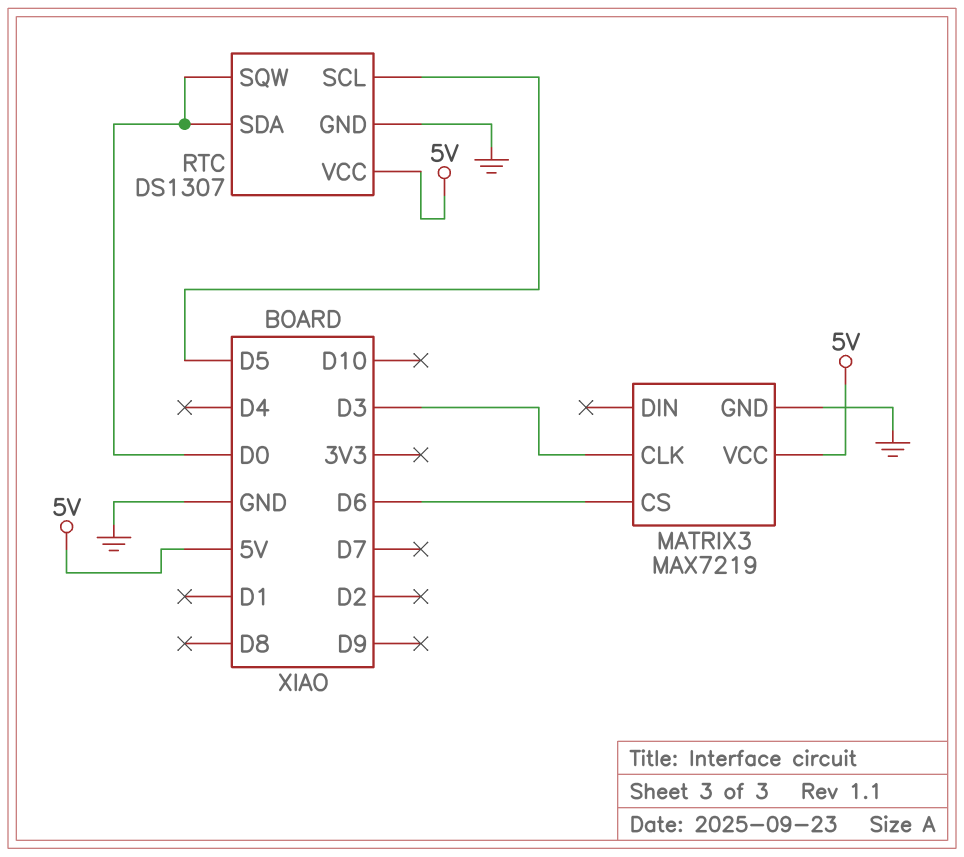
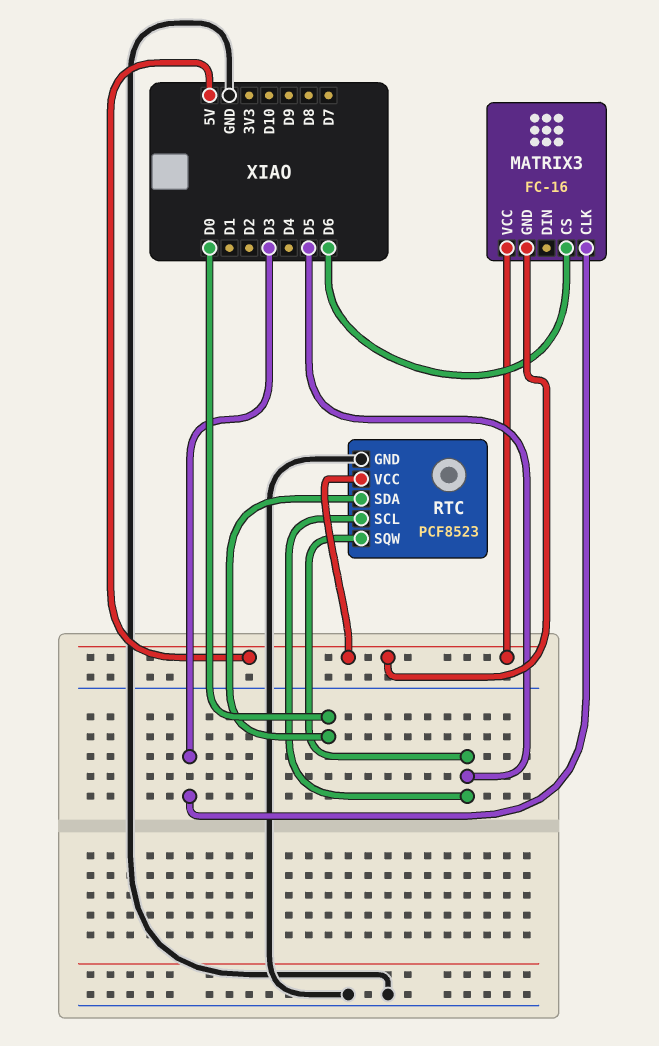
MATRIX3: MAX7219 -> FC-16
MATRIX3 pin GND: GND -> 5V
RTC: DS1307 -> PCF8523
RTC pin SQW: D0 -> D5

